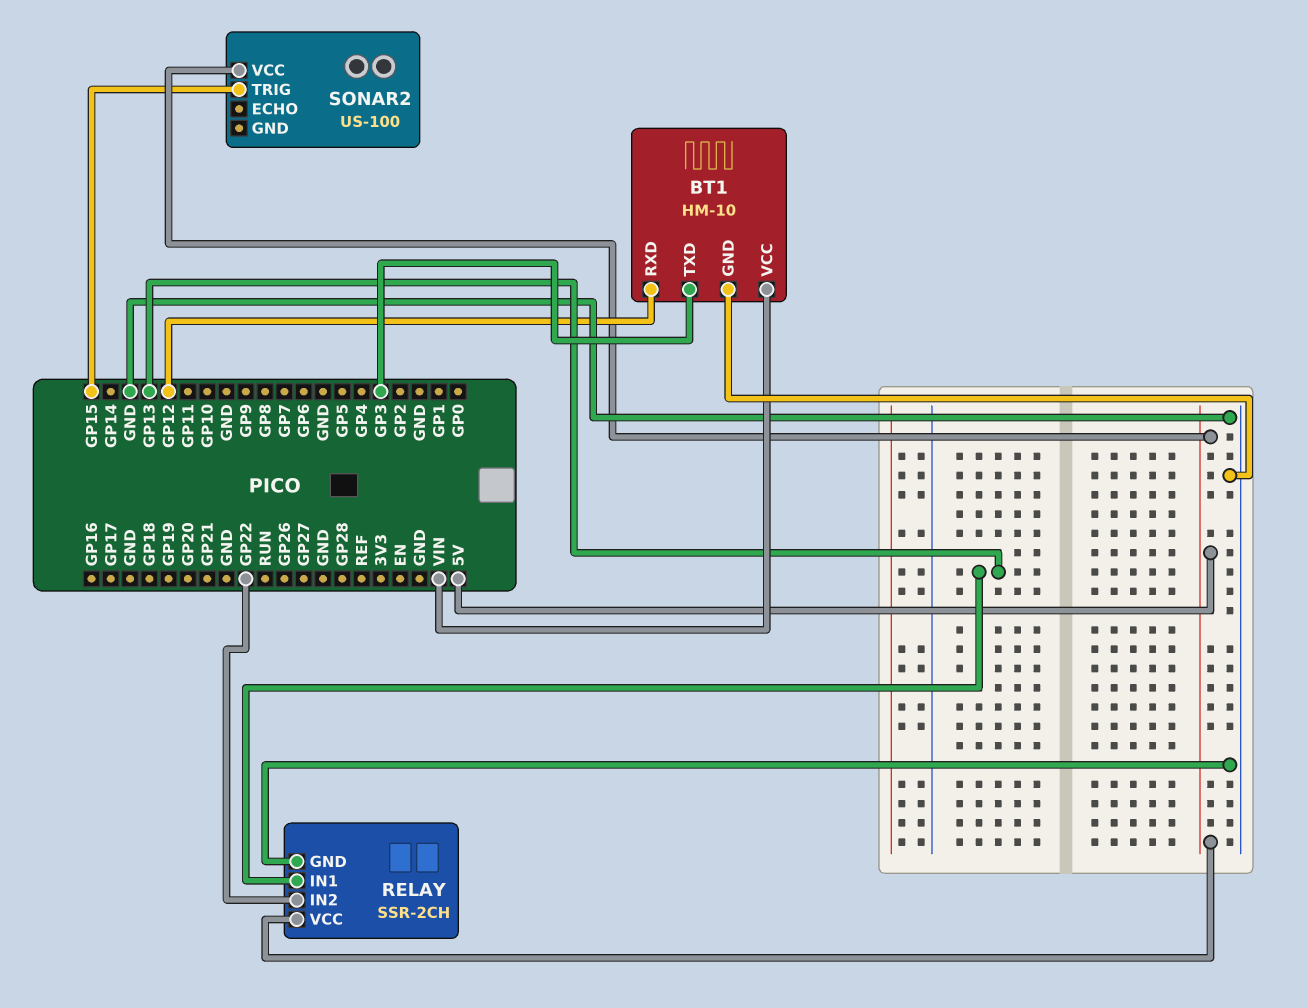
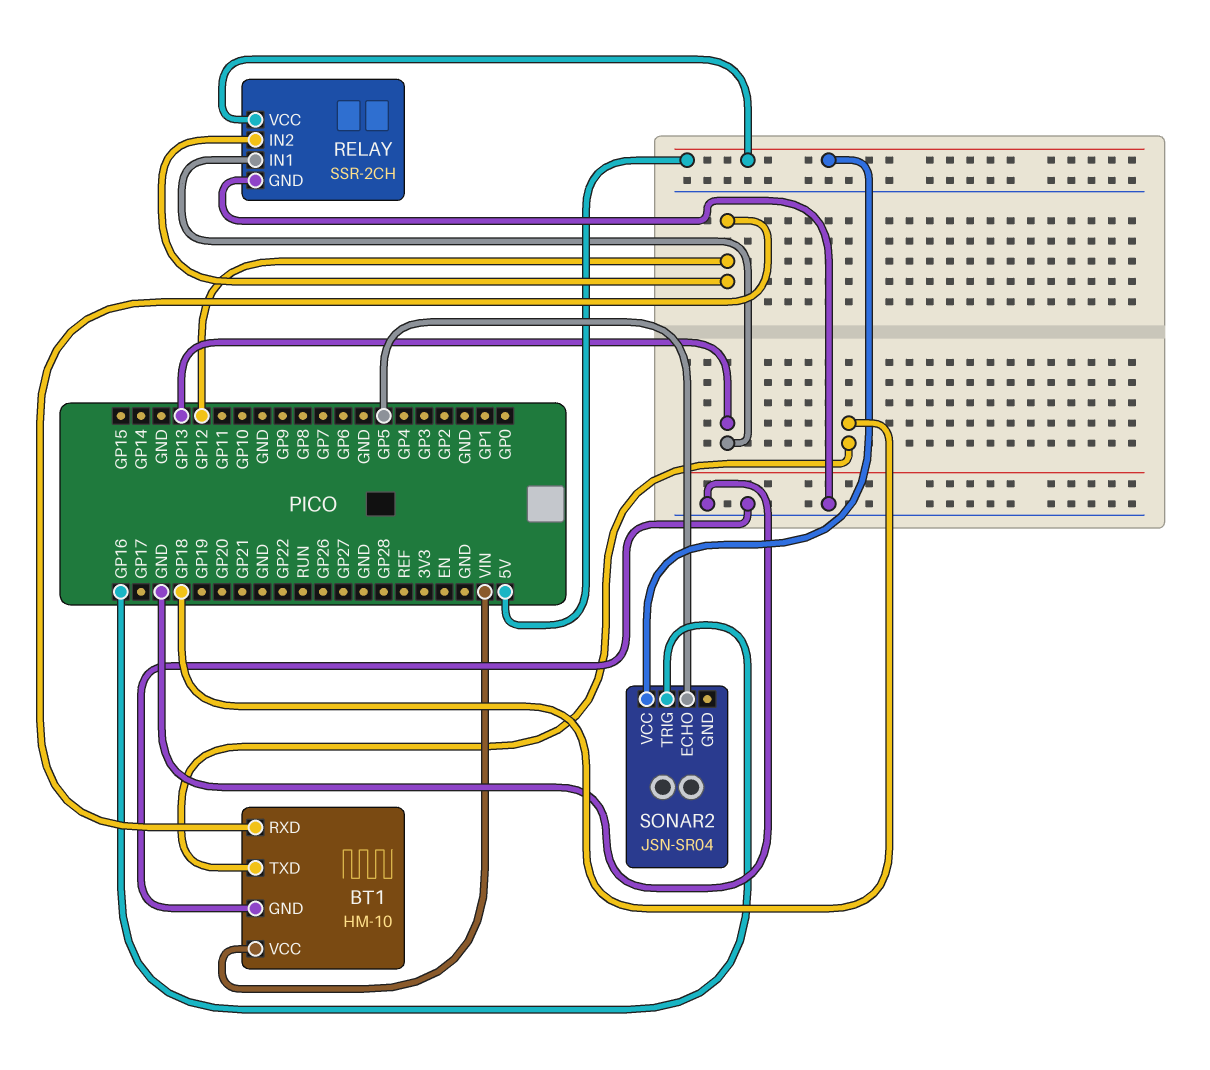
BT1 pin TXD: GP3 -> GP18
RELAY pin IN2: GP22 -> GP12
SONAR2: US-100 -> JSN-SR04
SONAR2 pin ECHO: none -> GP5
SONAR2 pin TRIG: GP15 -> GP16

